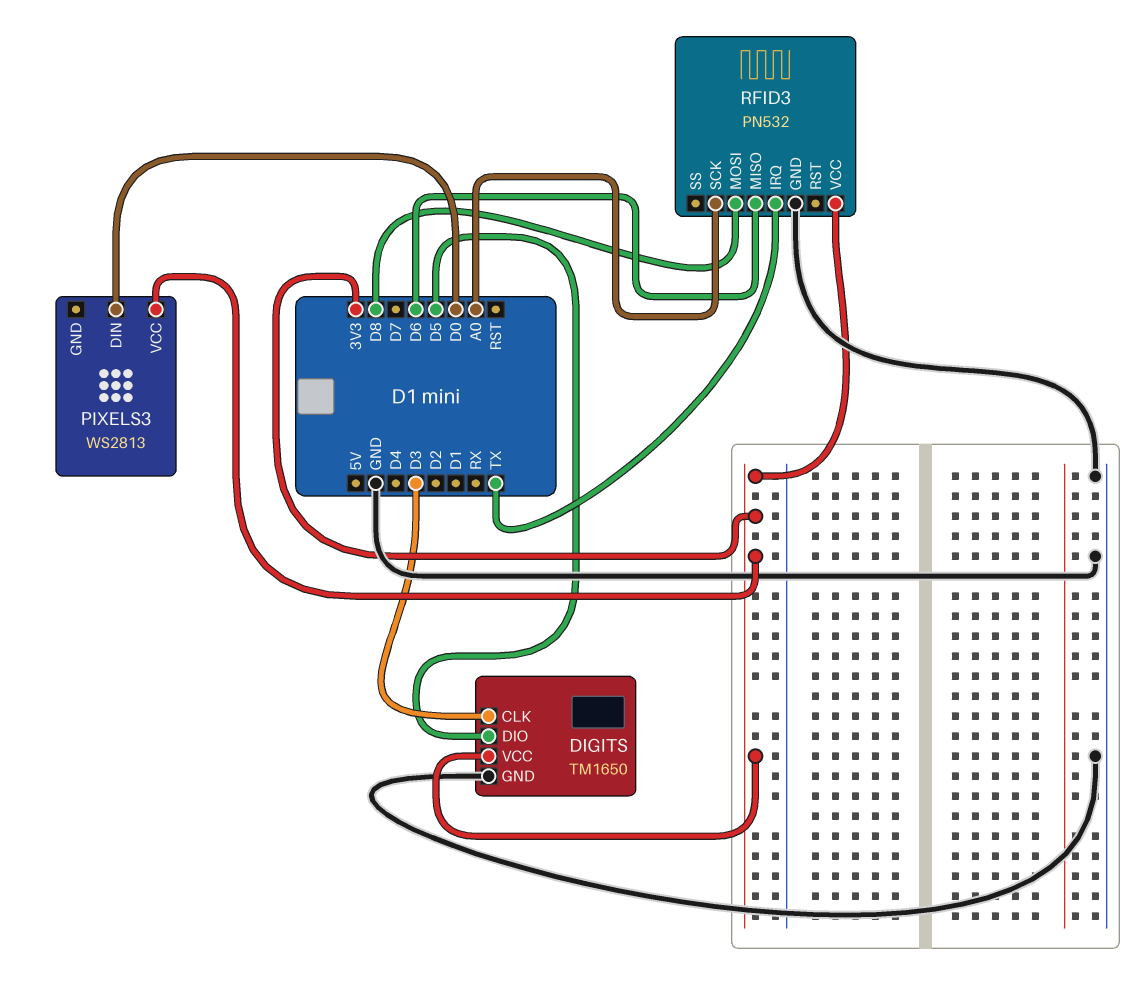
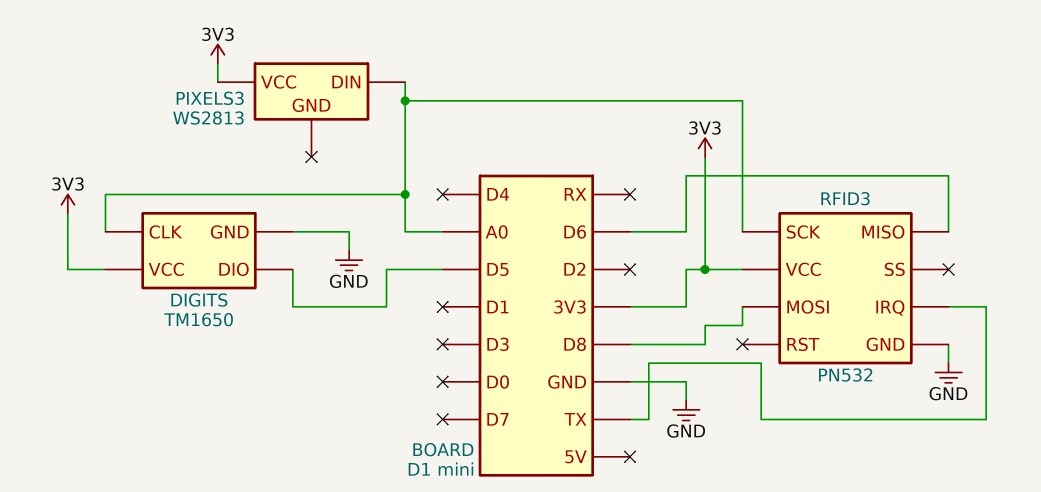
DIGITS pin CLK: D3 -> A0
PIXELS3 pin DIN: D0 -> A0

